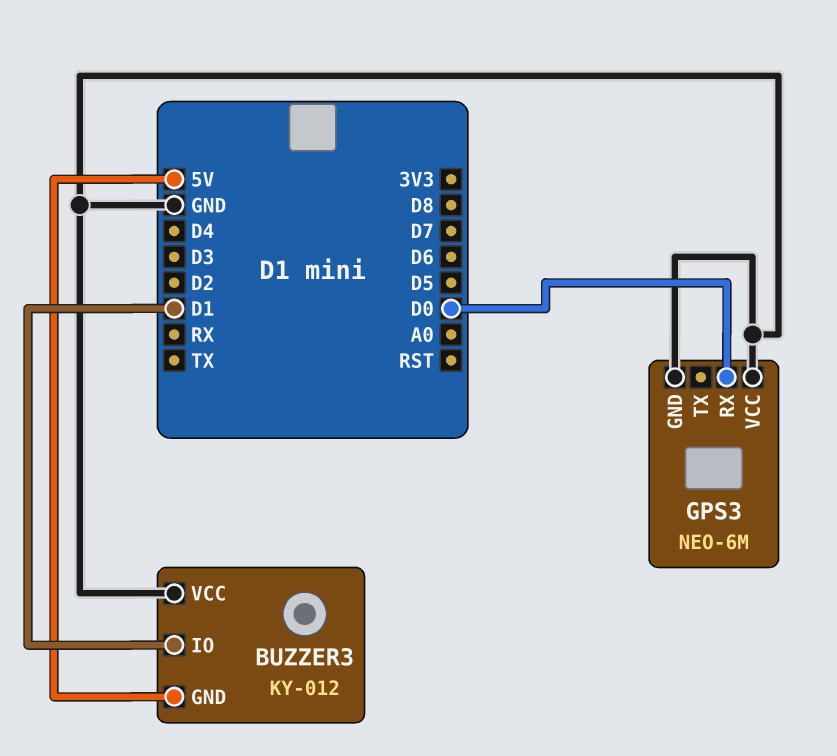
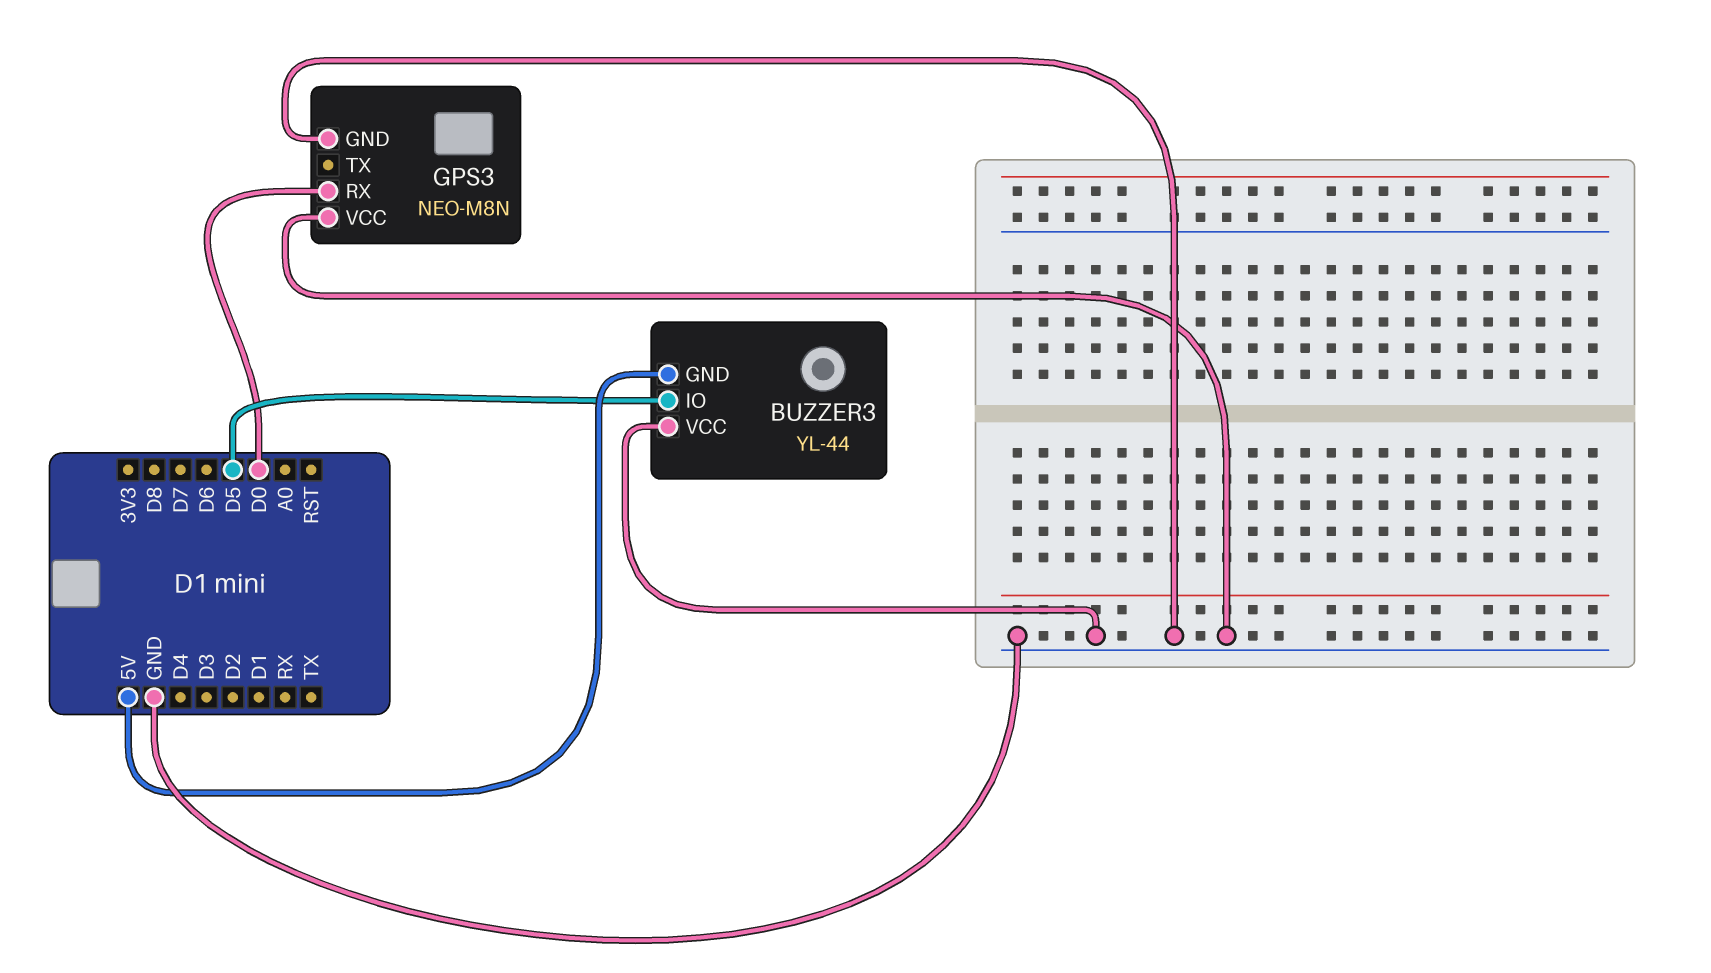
BUZZER3: KY-012 -> YL-44
BUZZER3 pin IO: D1 -> D5
GPS3: NEO-6M -> NEO-M8N

